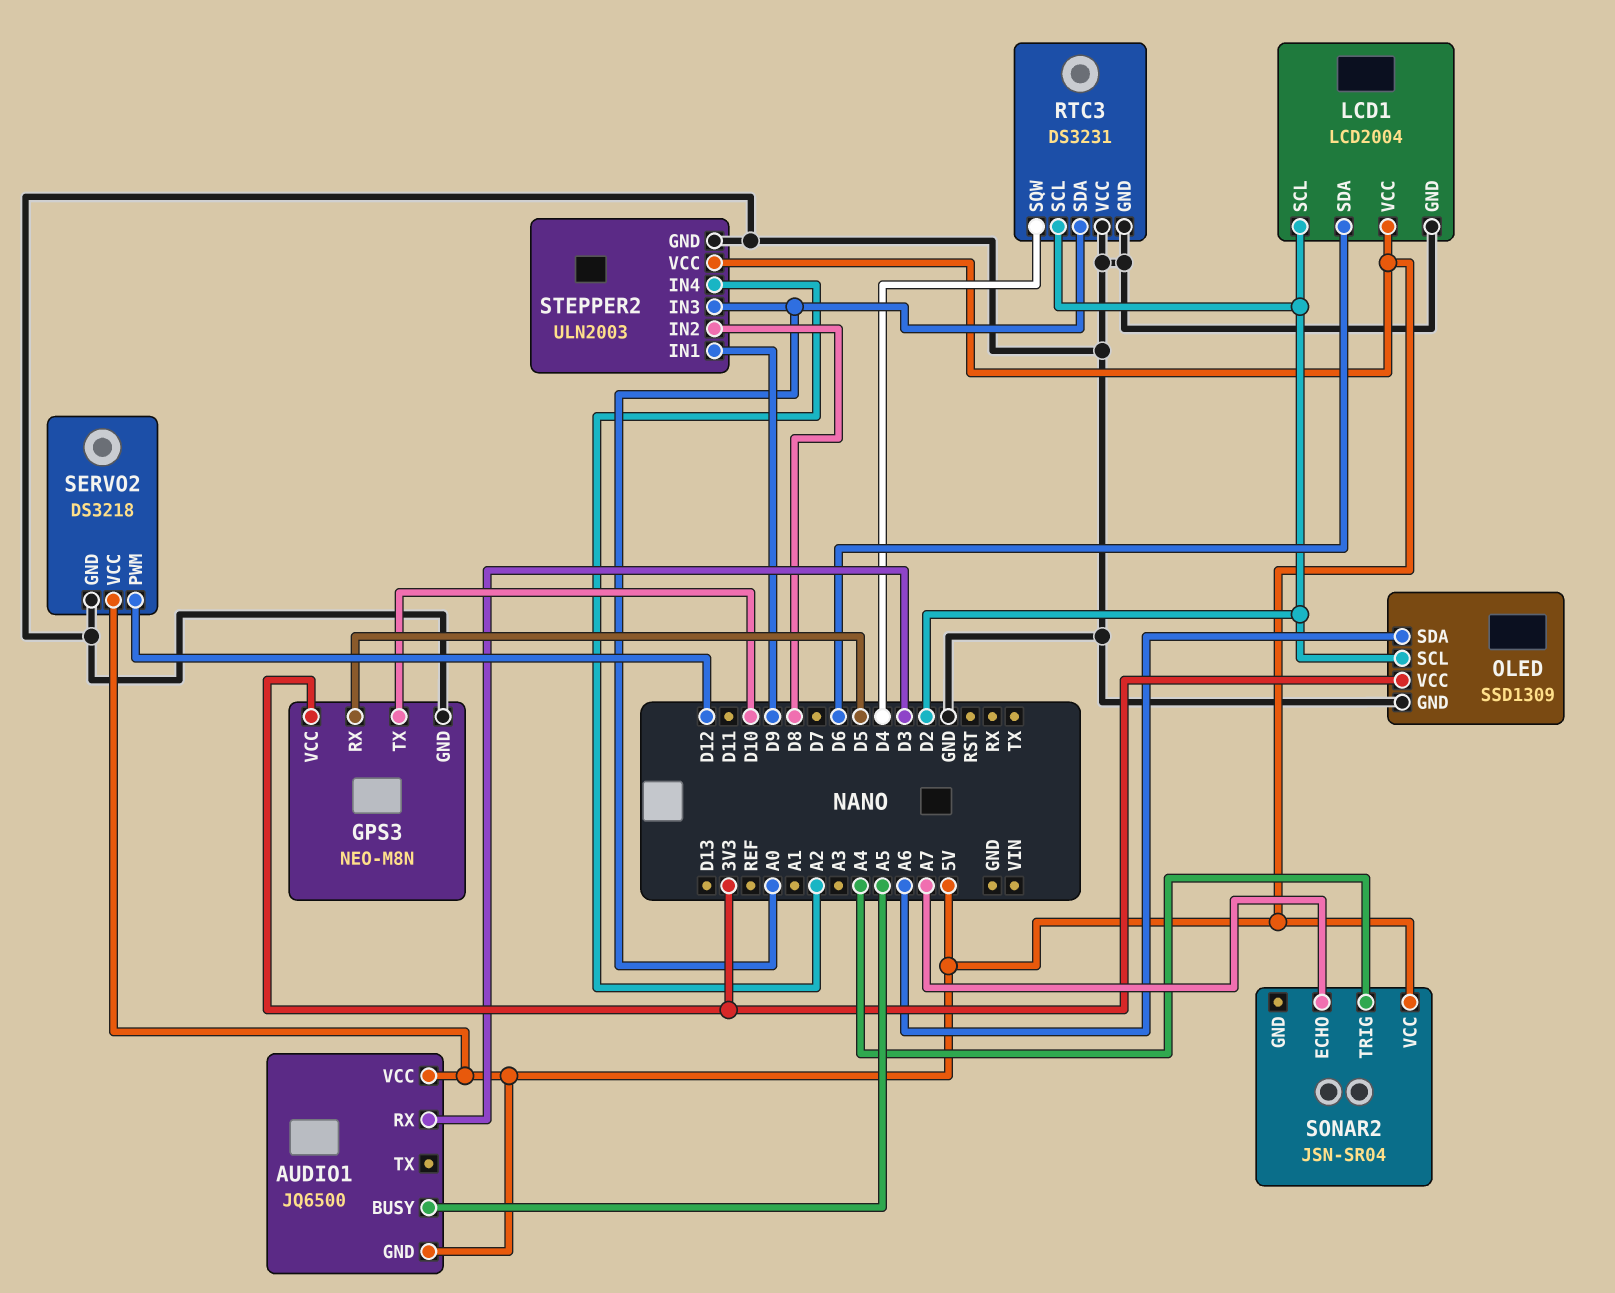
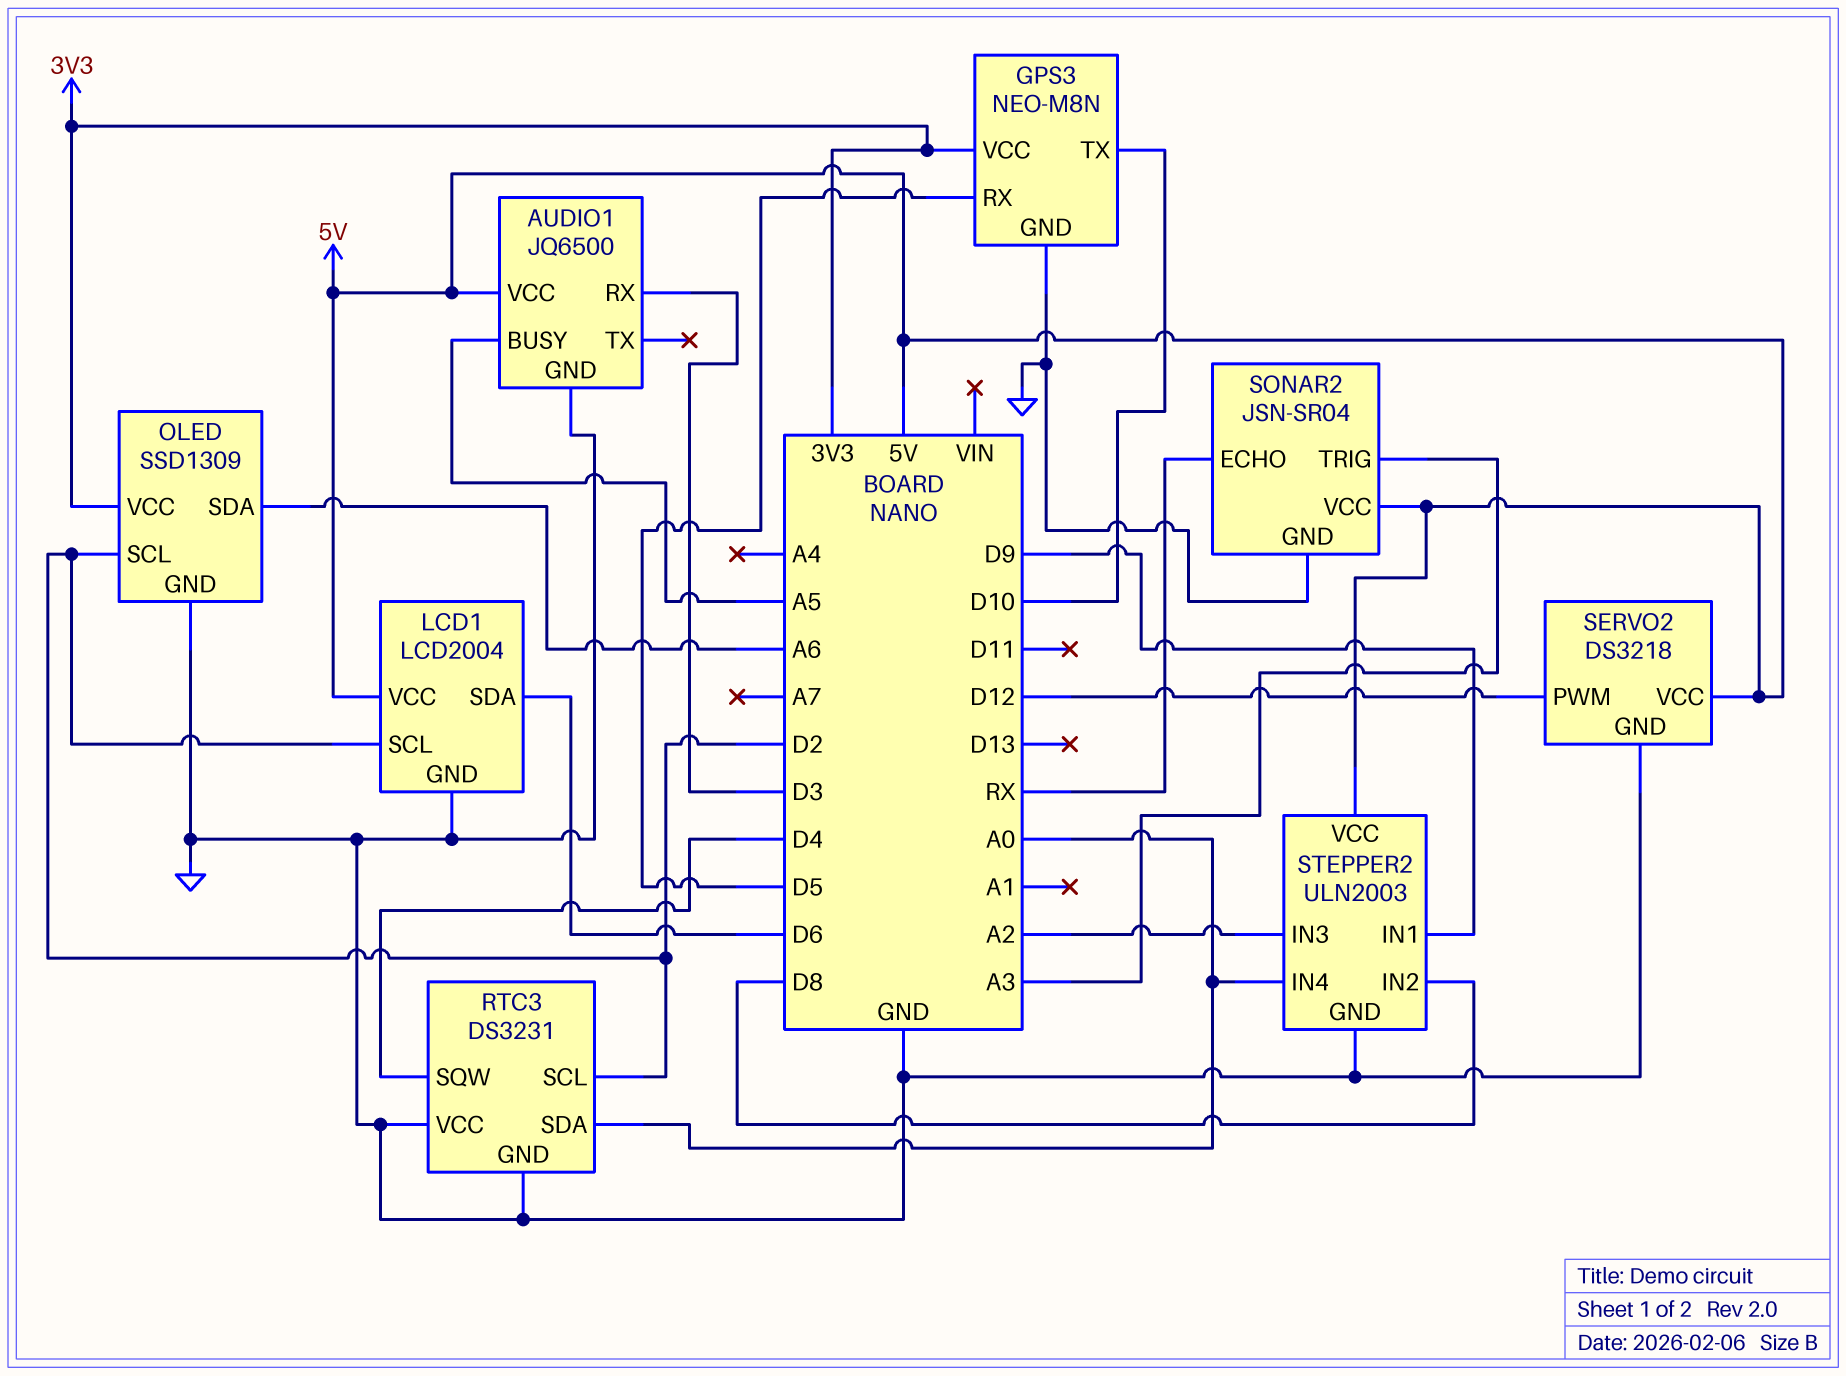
AUDIO1 pin GND: 5V -> GND
SONAR2 pin ECHO: A7 -> RX
SONAR2 pin GND: none -> GND
SONAR2 pin TRIG: A4 -> A3
STEPPER2 pin IN3: A0 -> A2
STEPPER2 pin IN4: A2 -> A0

